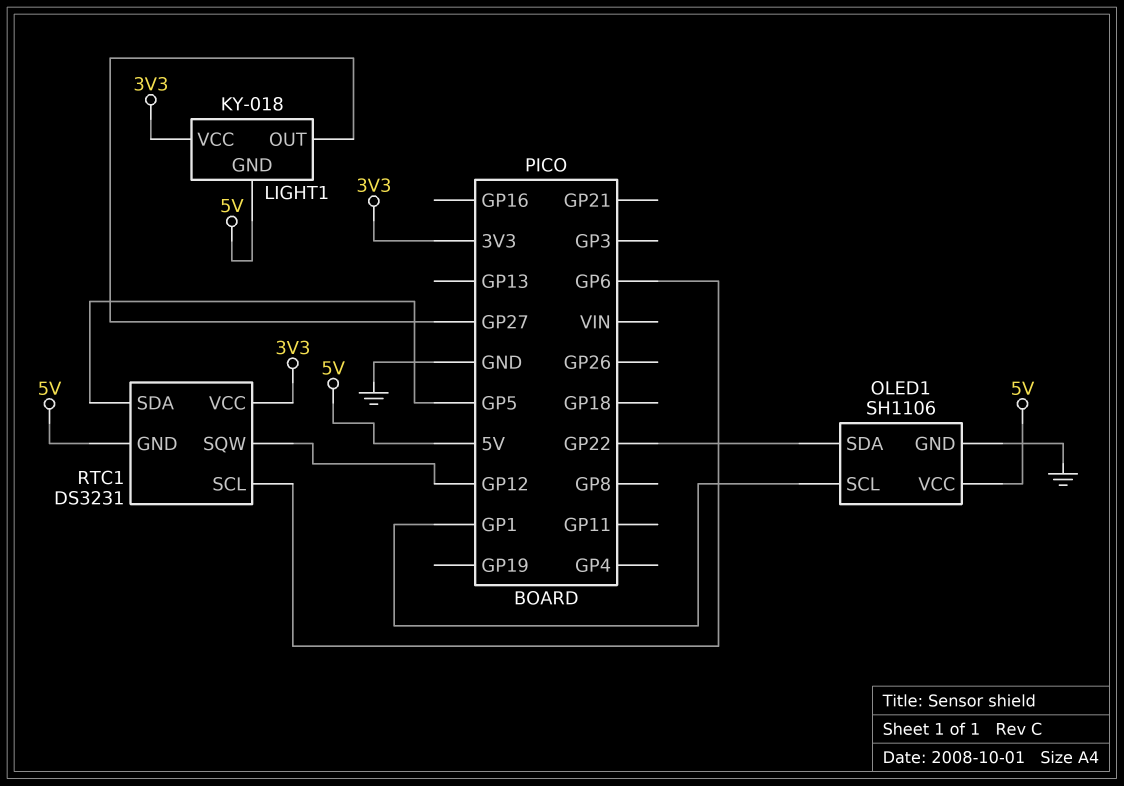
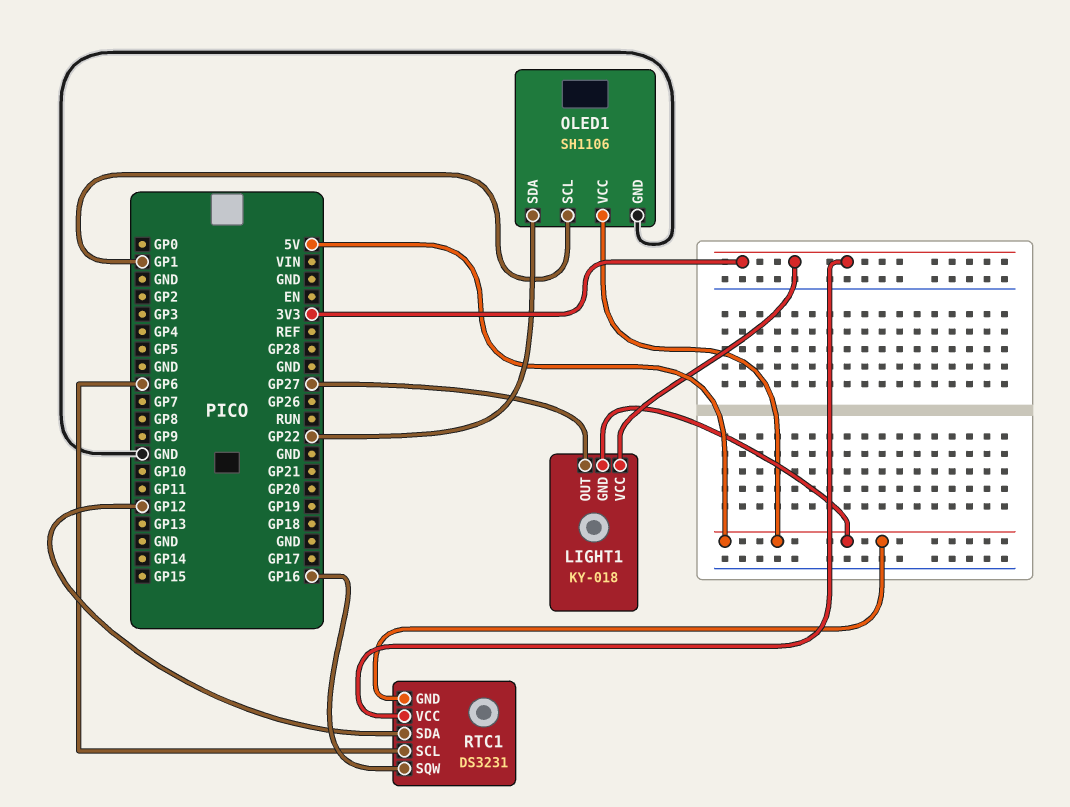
RTC1 pin SDA: GP5 -> GP12
RTC1 pin SQW: GP12 -> GP16

